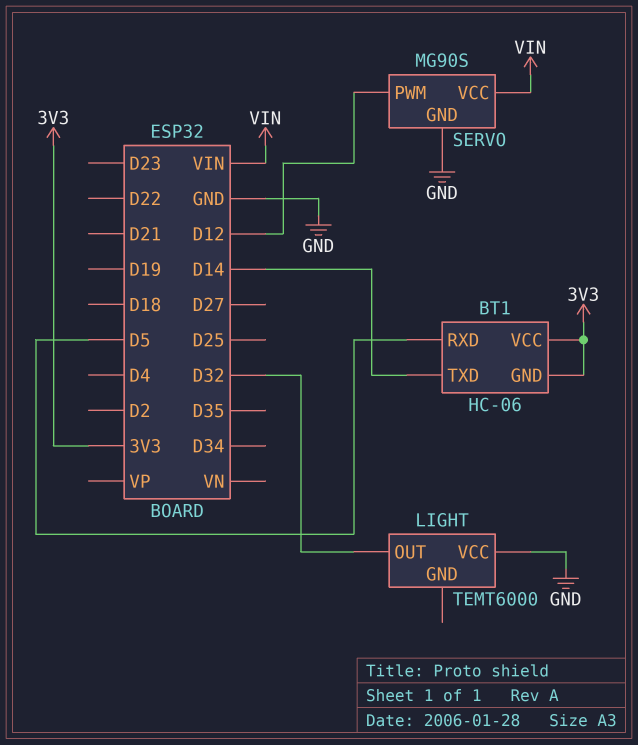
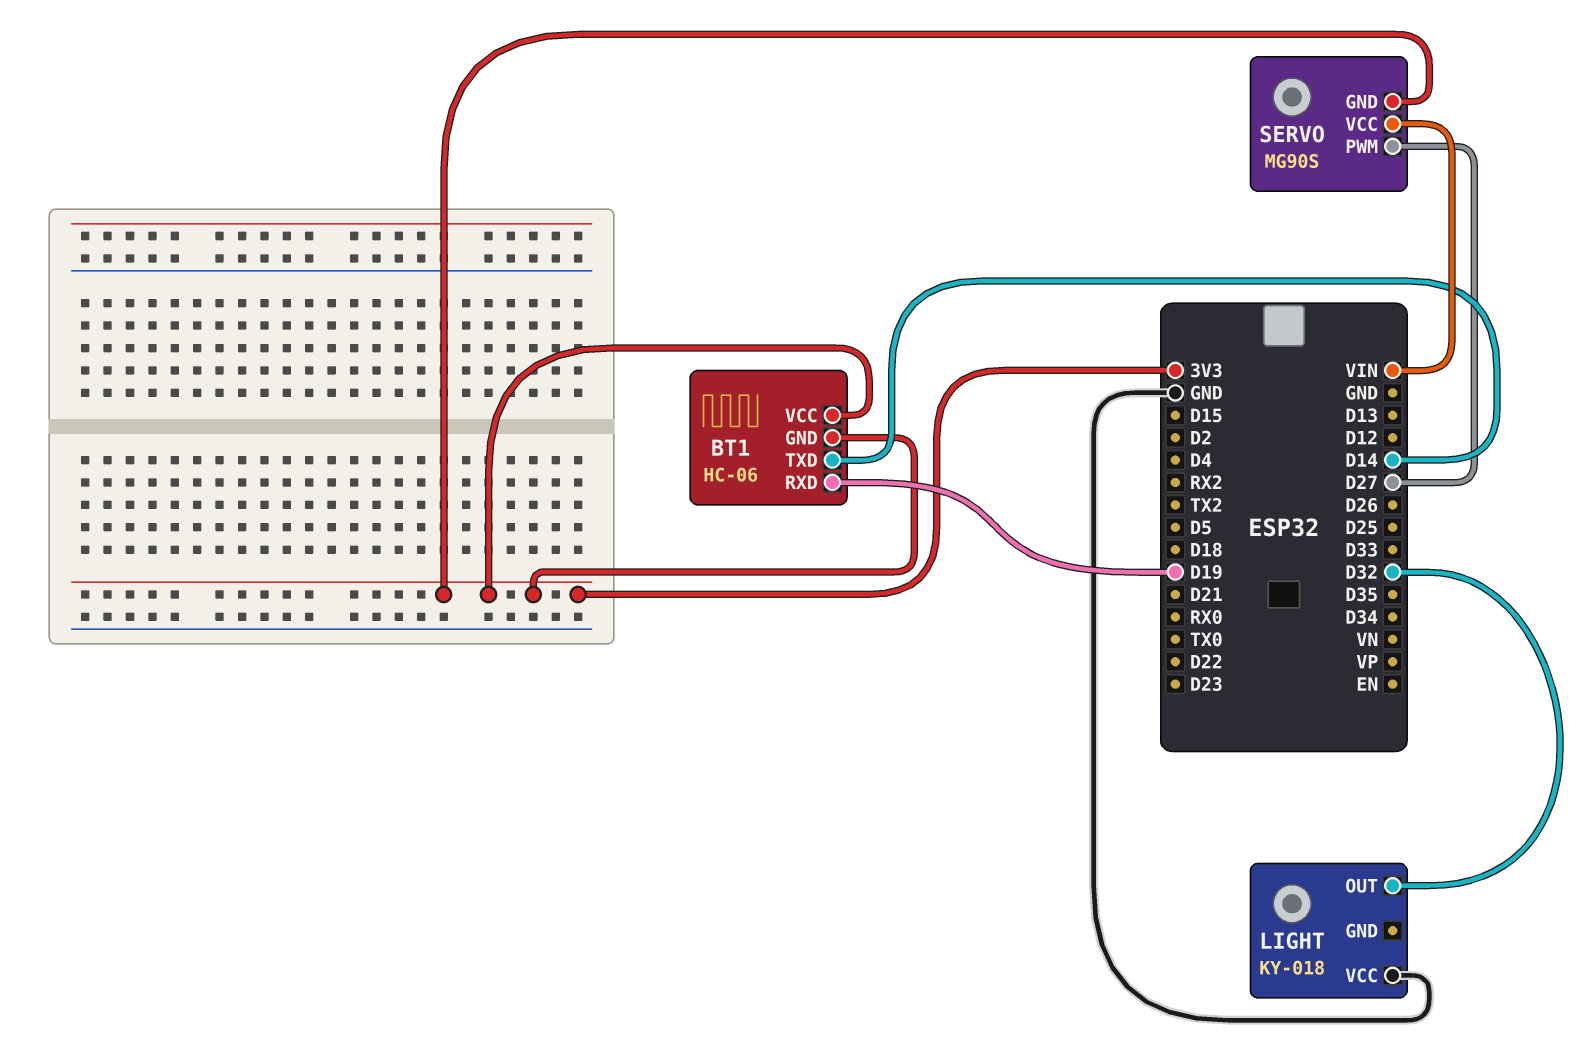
BT1 pin RXD: D5 -> D19
LIGHT: TEMT6000 -> KY-018
SERVO pin GND: GND -> 3V3
SERVO pin PWM: D12 -> D27

